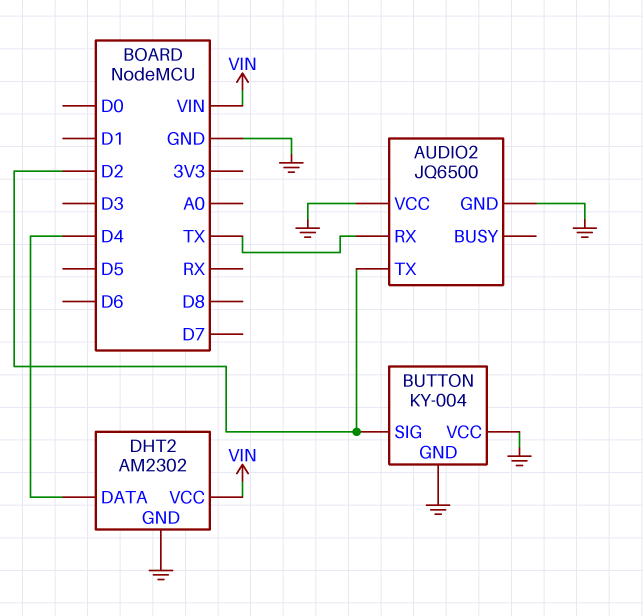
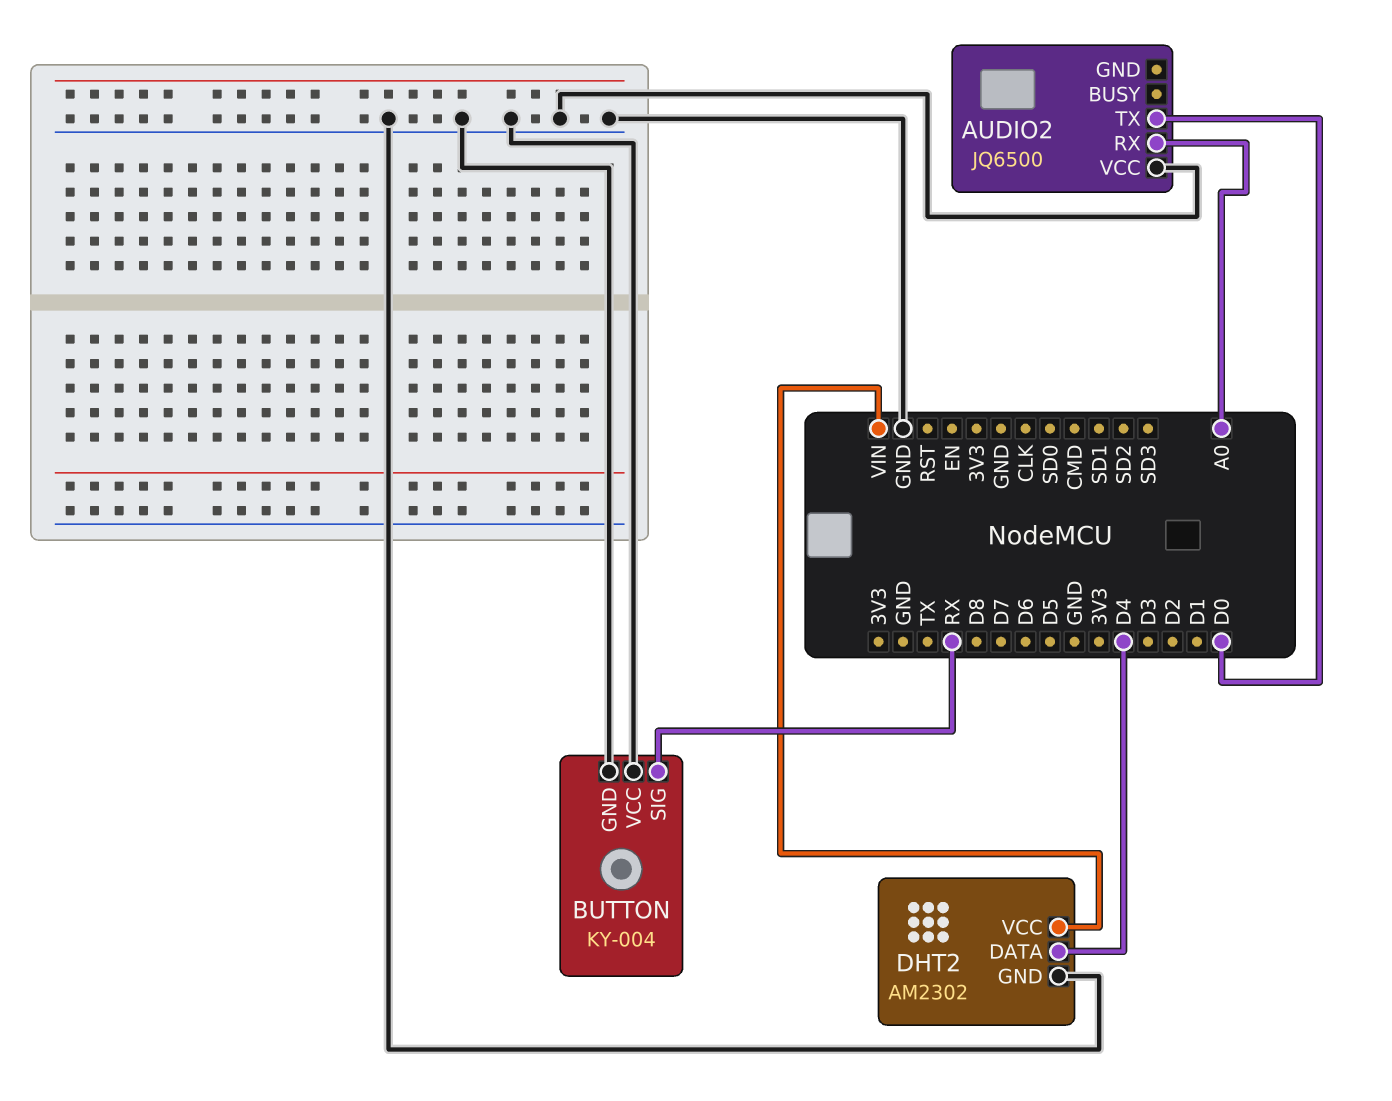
AUDIO2 pin GND: GND -> none
AUDIO2 pin RX: TX -> A0
AUDIO2 pin TX: D2 -> D0
BUTTON pin SIG: D2 -> RX

